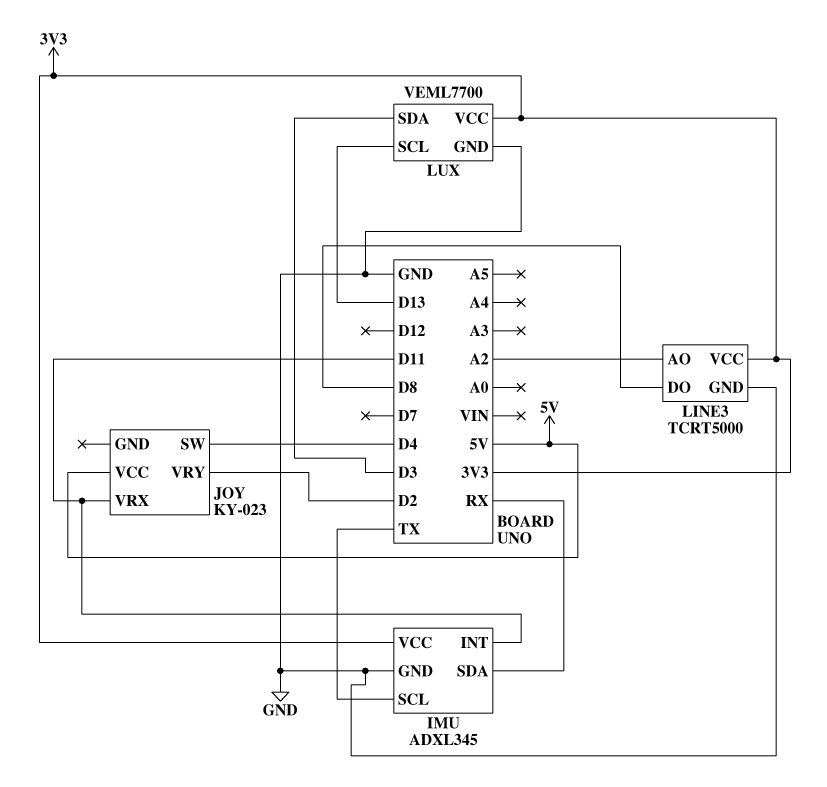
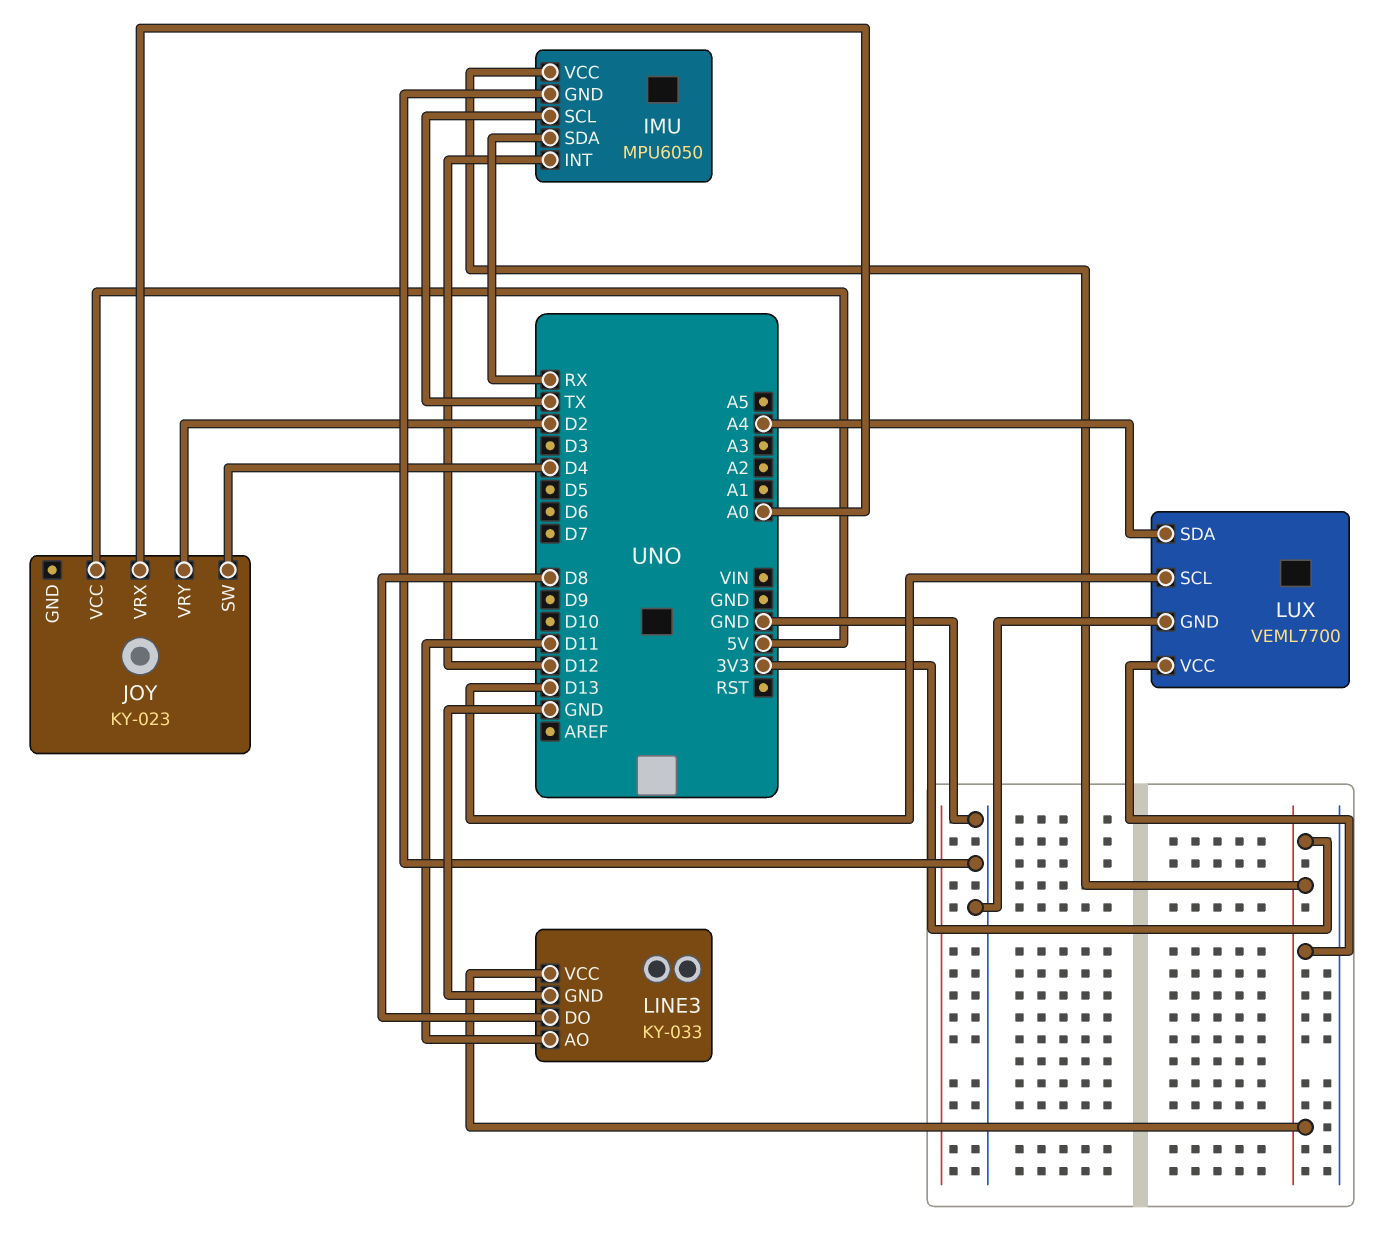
IMU: ADXL345 -> MPU6050
IMU pin INT: D11 -> D12
JOY pin VRX: D11 -> A0
LINE3: TCRT5000 -> KY-033
LINE3 pin AO: A2 -> D11
LUX pin SDA: D3 -> A4

